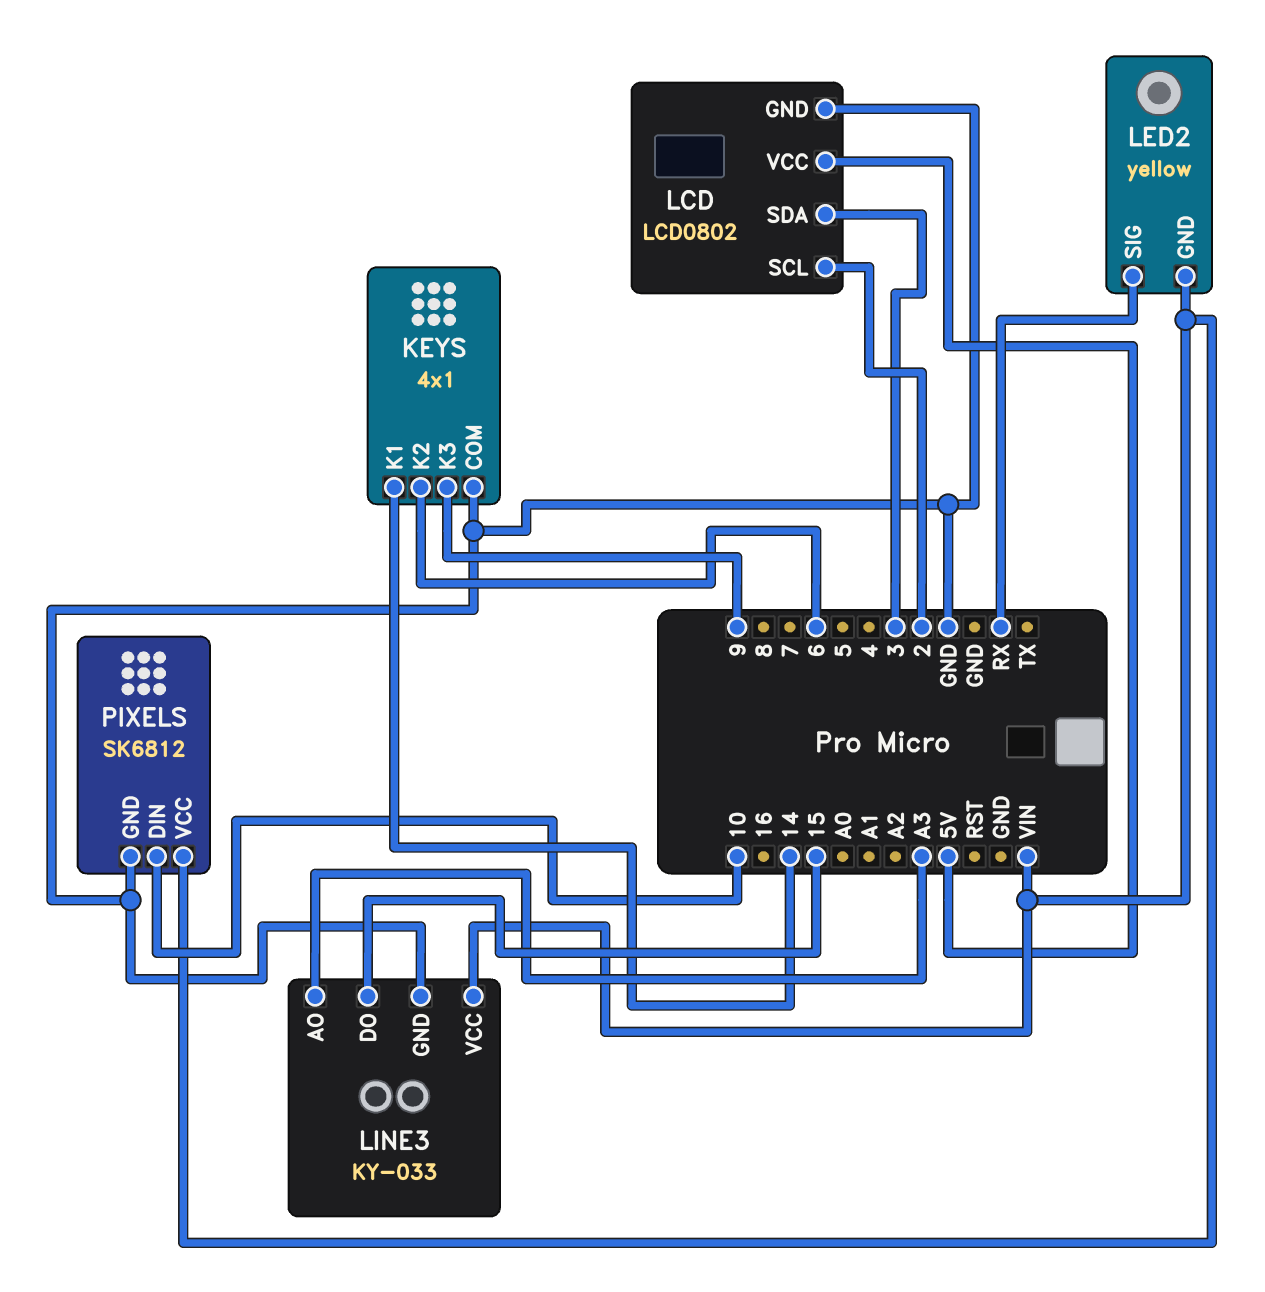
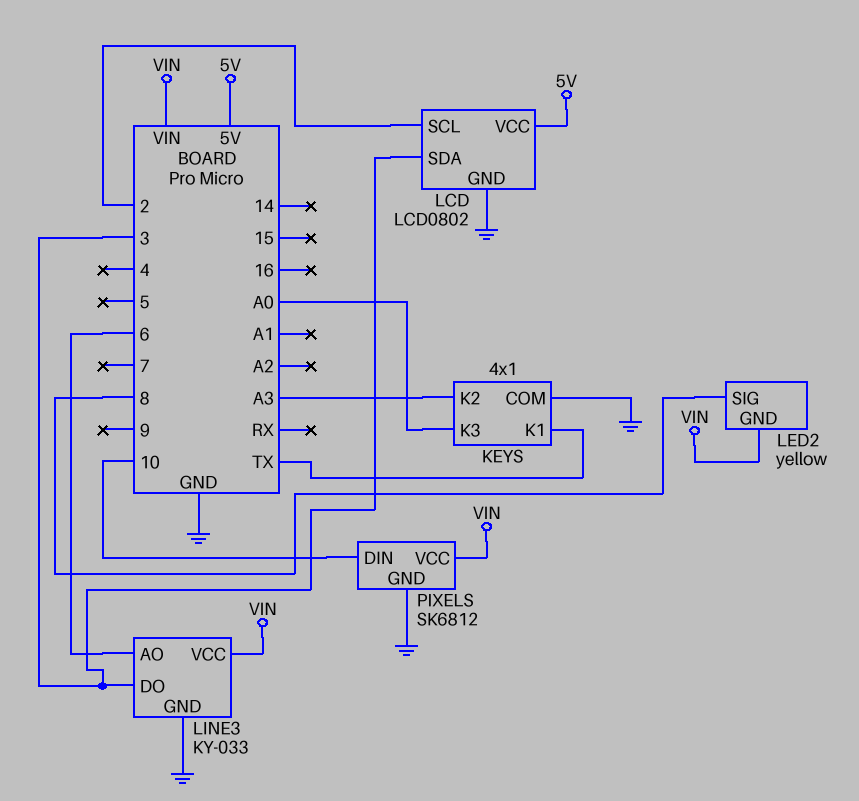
KEYS pin K1: 14 -> TX
KEYS pin K2: 6 -> A3
KEYS pin K3: 9 -> A0
LED2 pin SIG: RX -> 8
LINE3 pin AO: A3 -> 6
LINE3 pin DO: 15 -> 3

